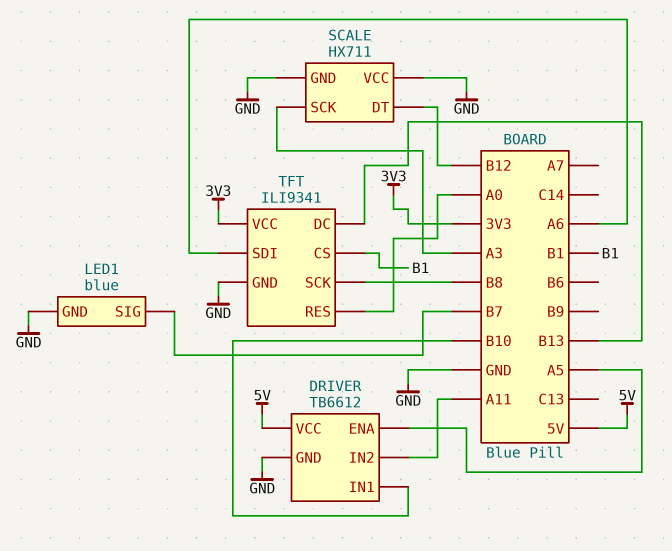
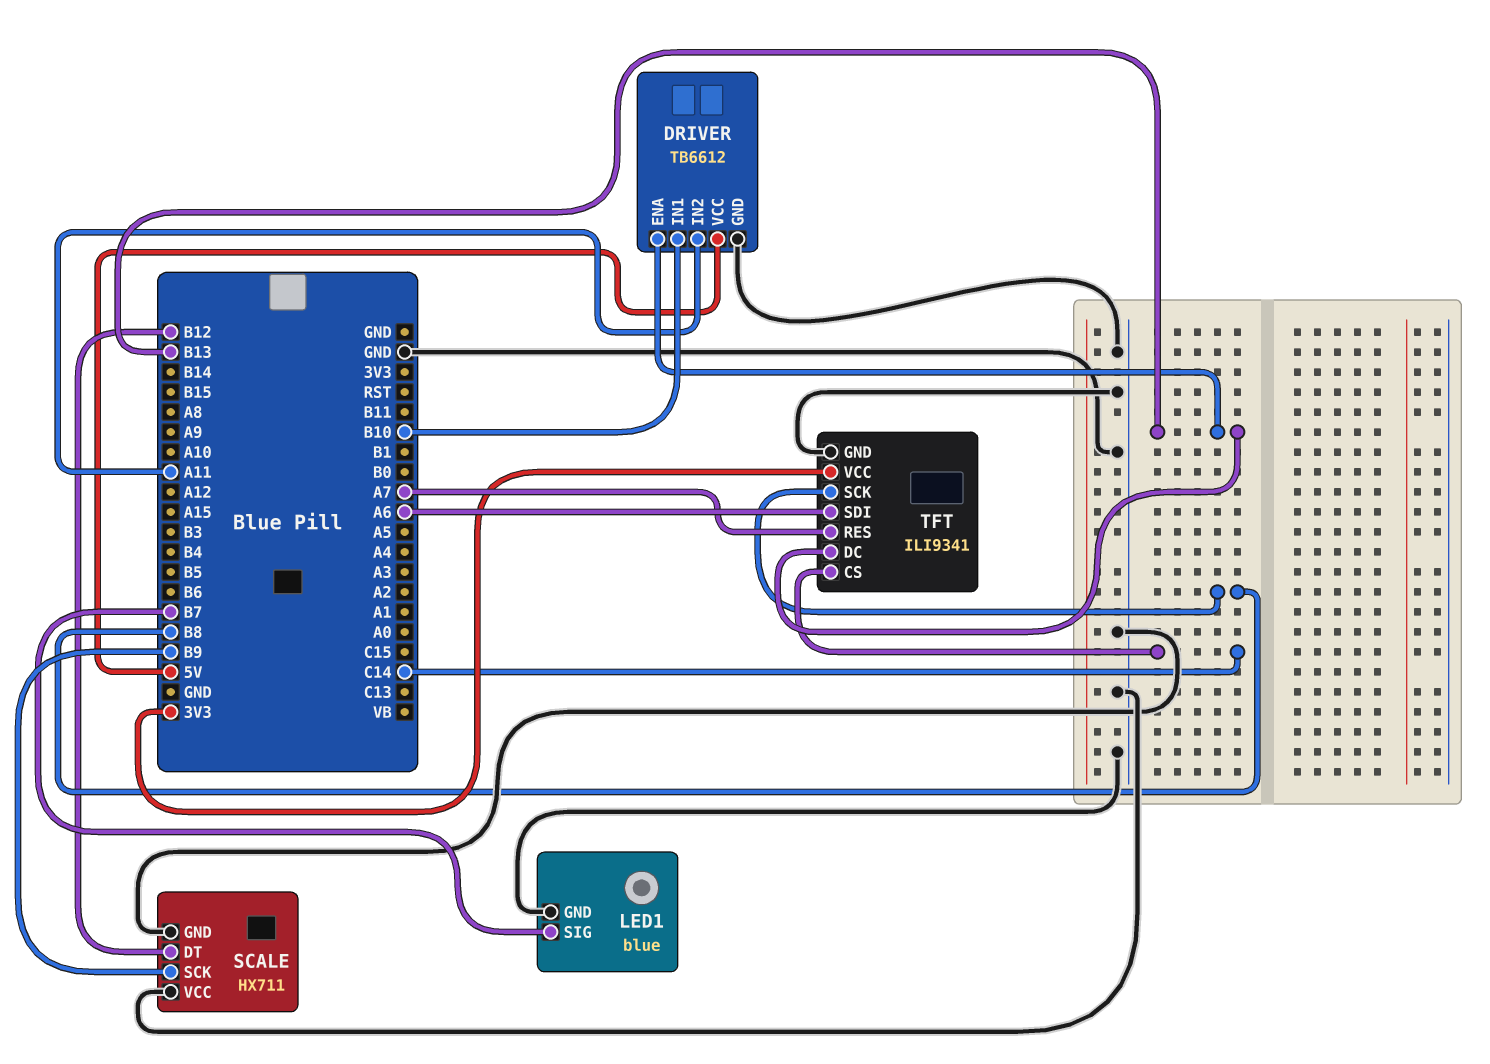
DRIVER pin ENA: A5 -> B13
SCALE pin SCK: A3 -> B9
TFT pin CS: B1 -> C14
TFT pin RES: A0 -> A7

